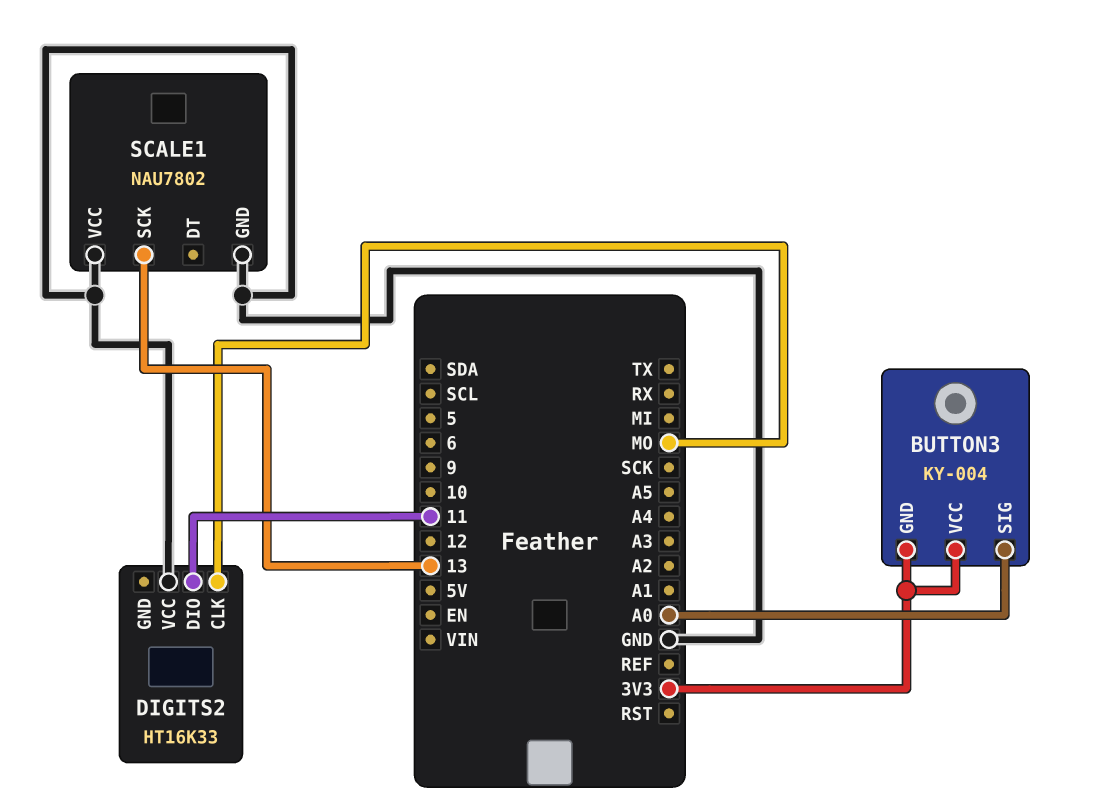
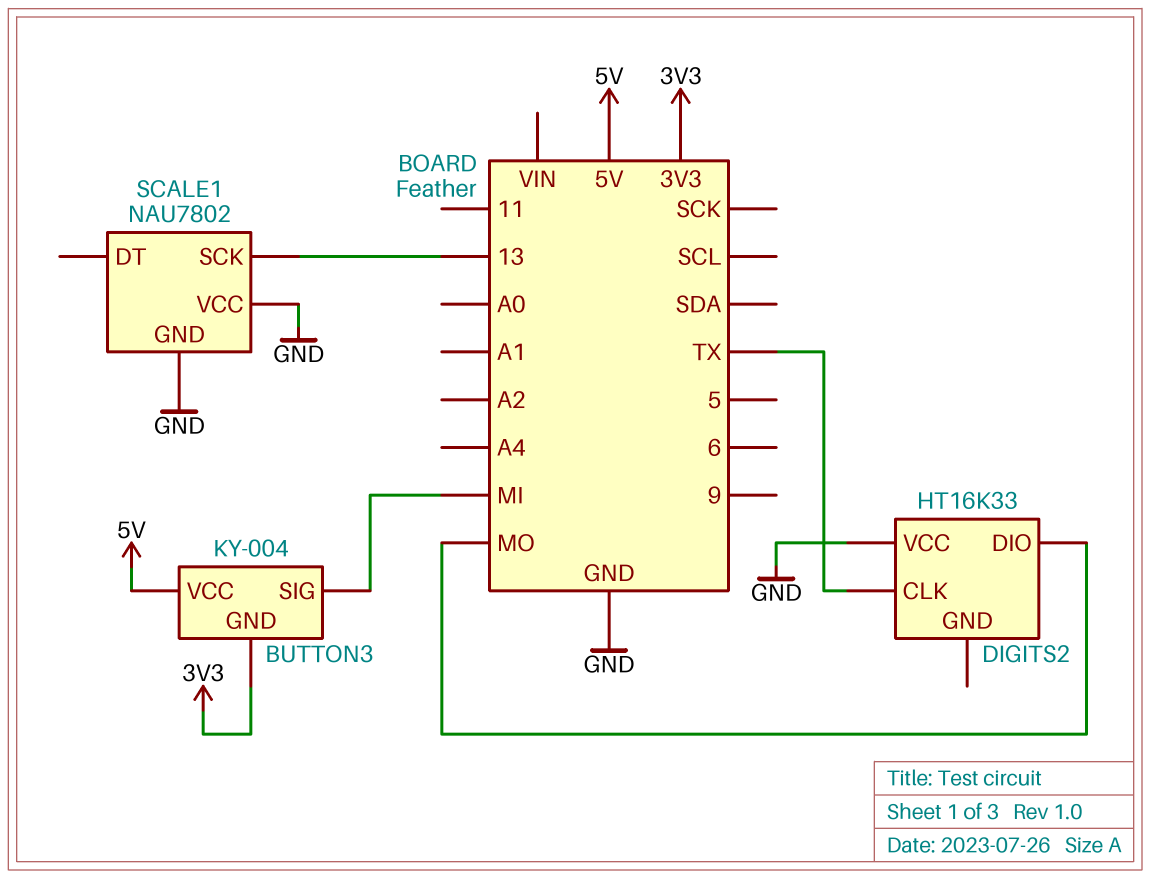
BUTTON3 pin SIG: A0 -> MI
BUTTON3 pin VCC: 3V3 -> 5V
DIGITS2 pin CLK: MO -> TX
DIGITS2 pin DIO: 11 -> MO

